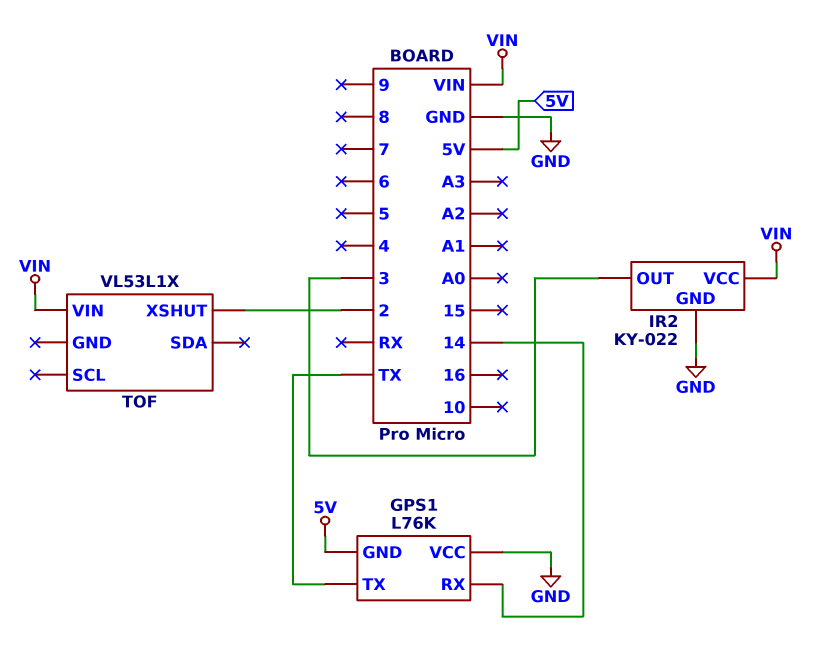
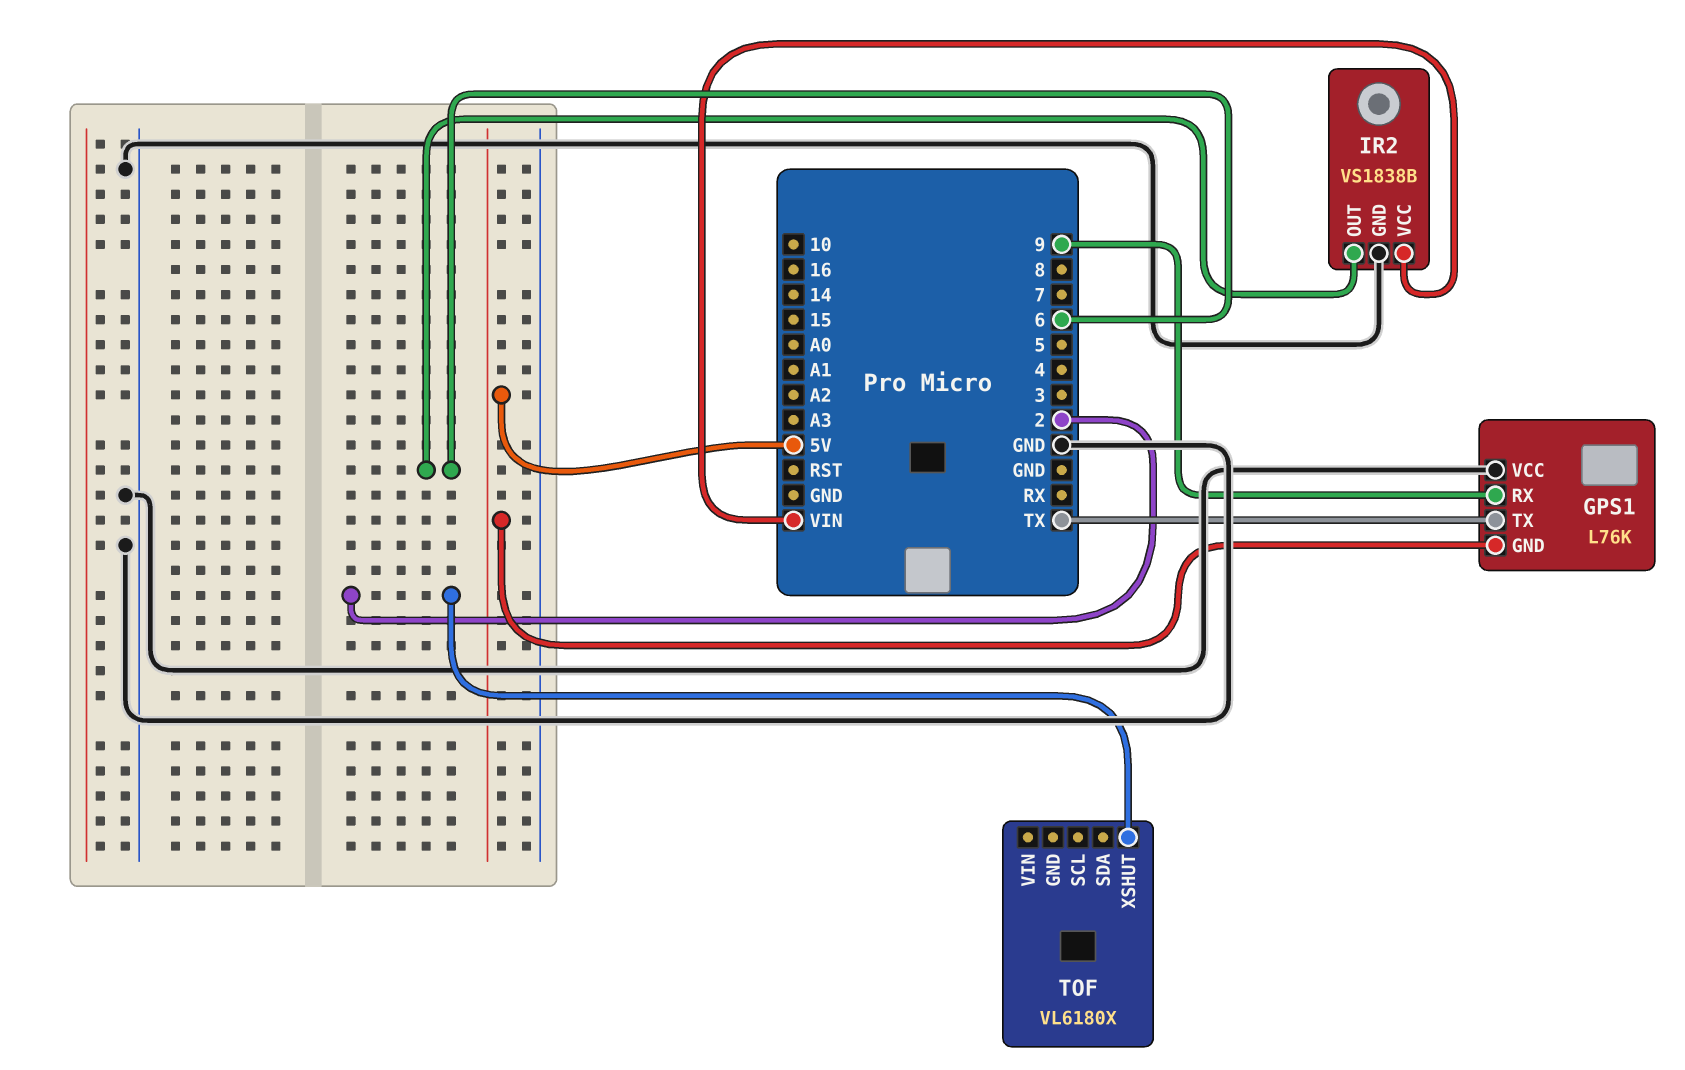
GPS1 pin RX: 14 -> 9
IR2: KY-022 -> VS1838B
IR2 pin OUT: 3 -> 6
TOF: VL53L1X -> VL6180X
TOF pin VIN: VIN -> none

